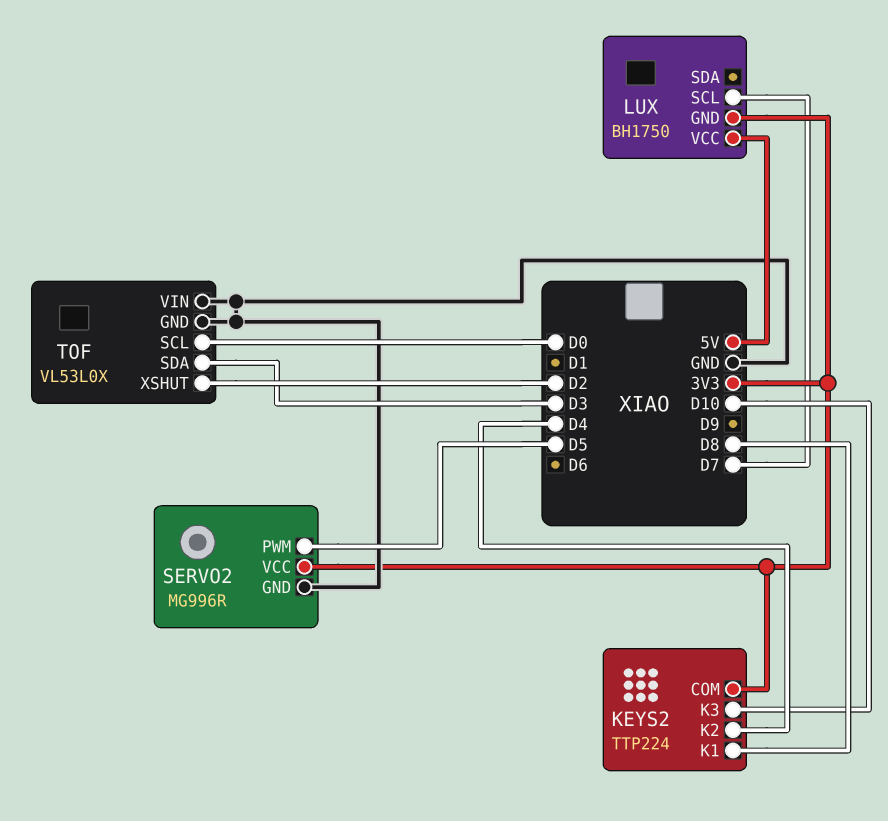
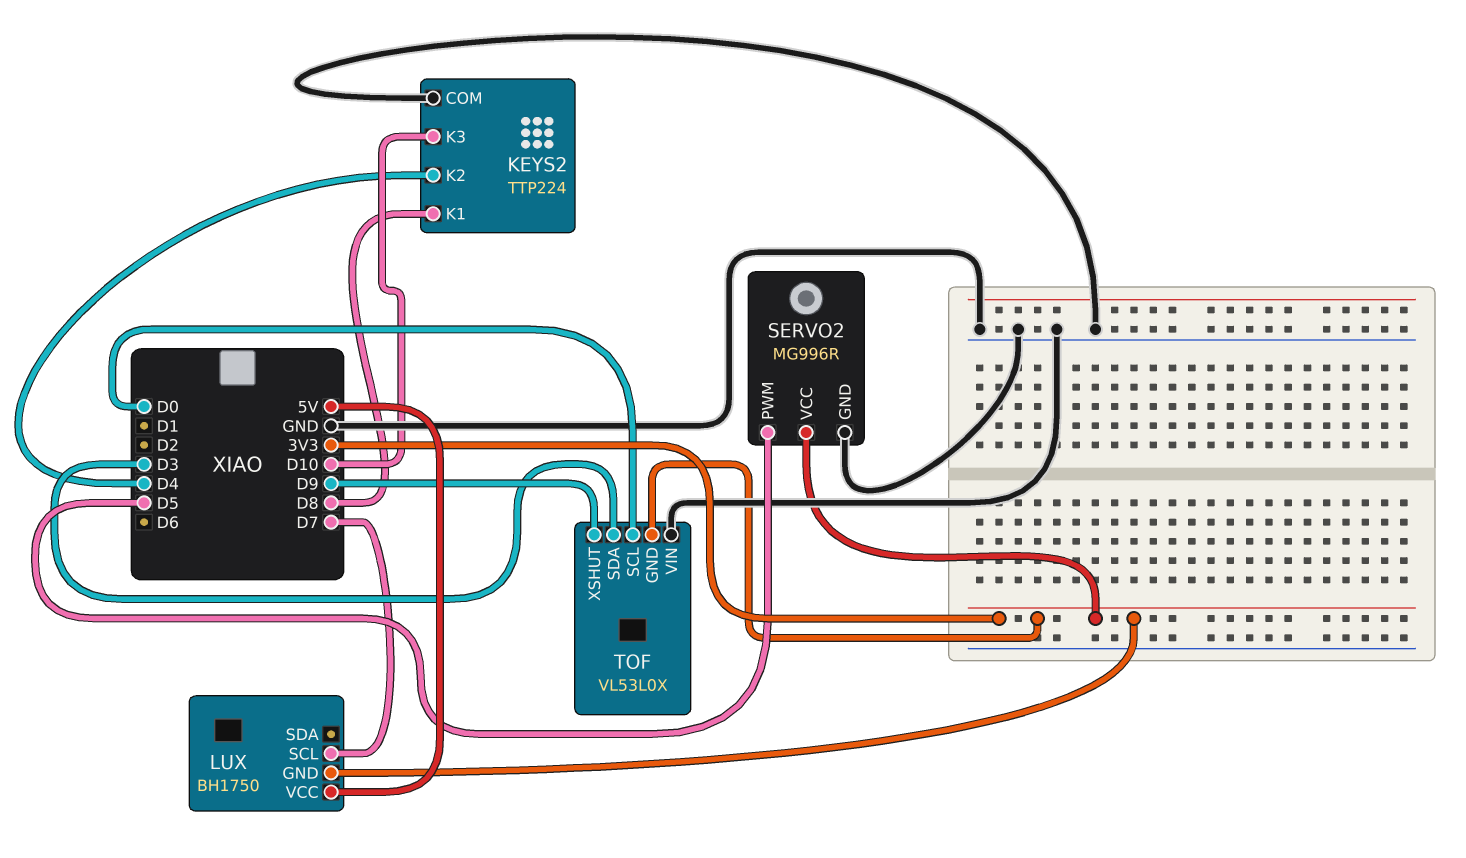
KEYS2 pin COM: 3V3 -> GND
TOF pin GND: GND -> 3V3
TOF pin XSHUT: D2 -> D9

